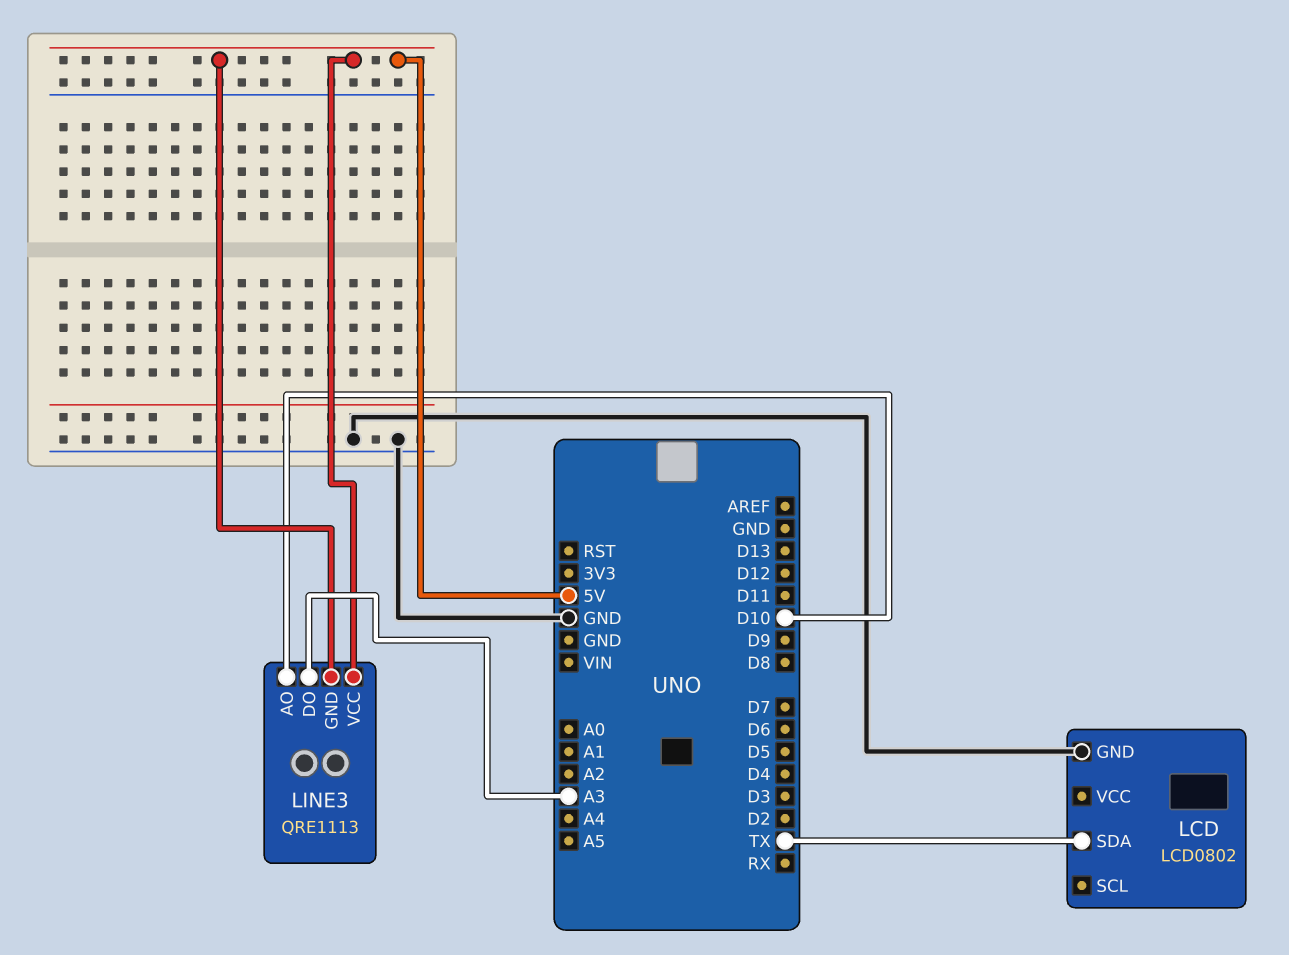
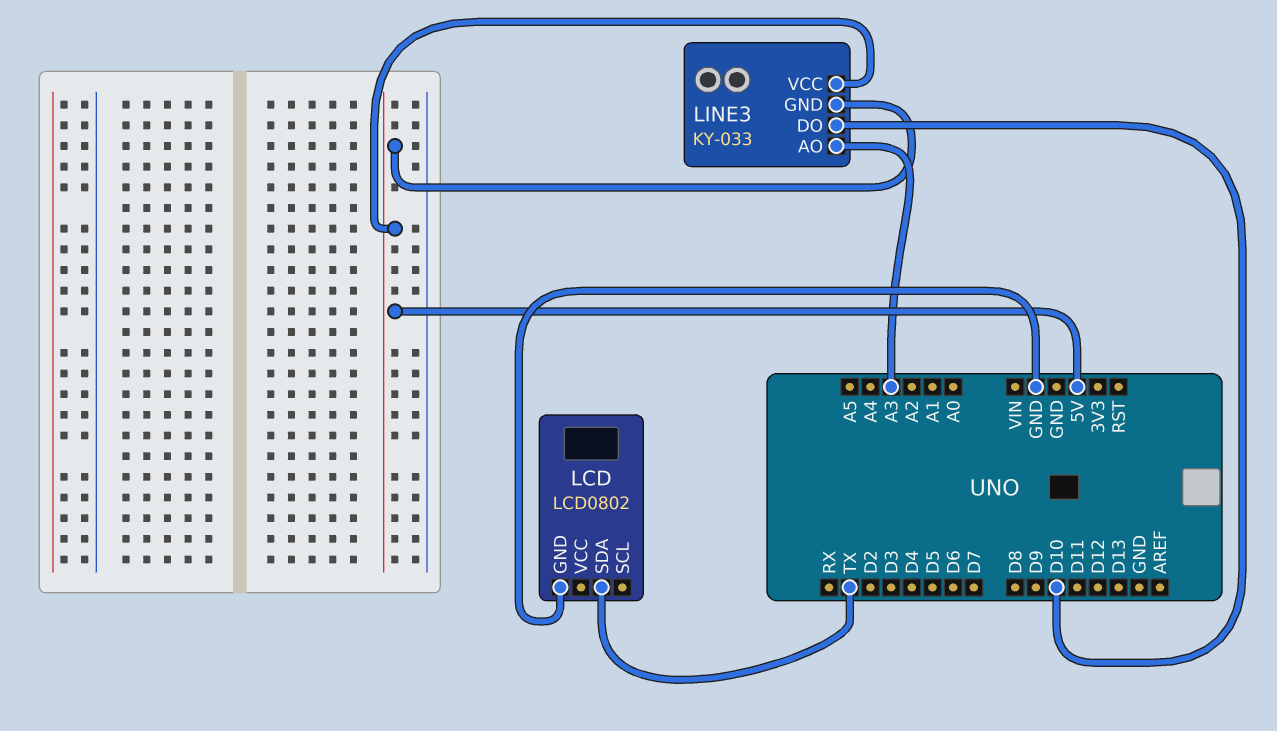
LINE3: QRE1113 -> KY-033
LINE3 pin AO: D10 -> A3
LINE3 pin DO: A3 -> D10

